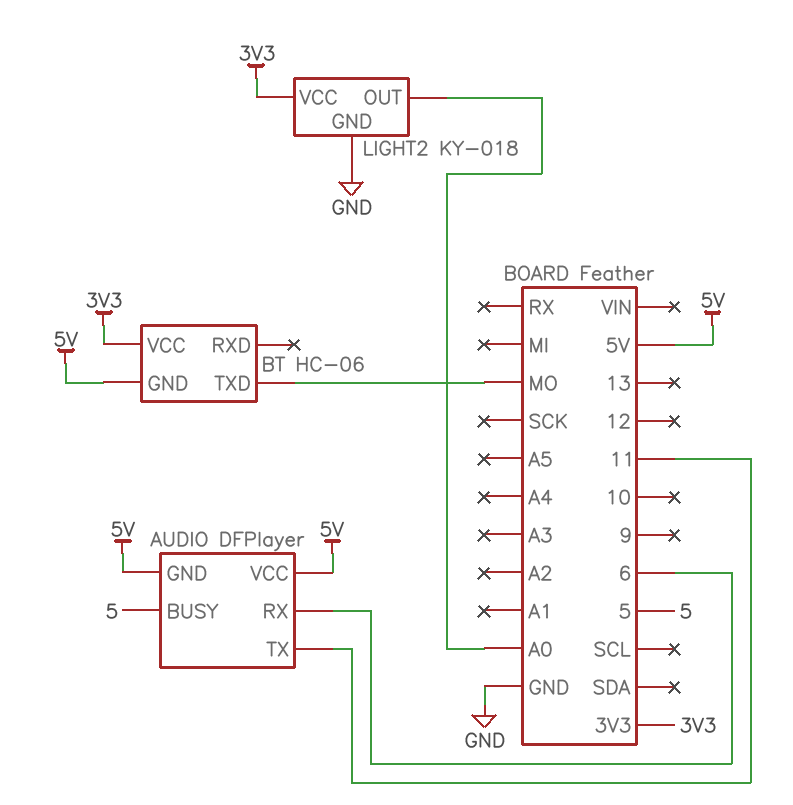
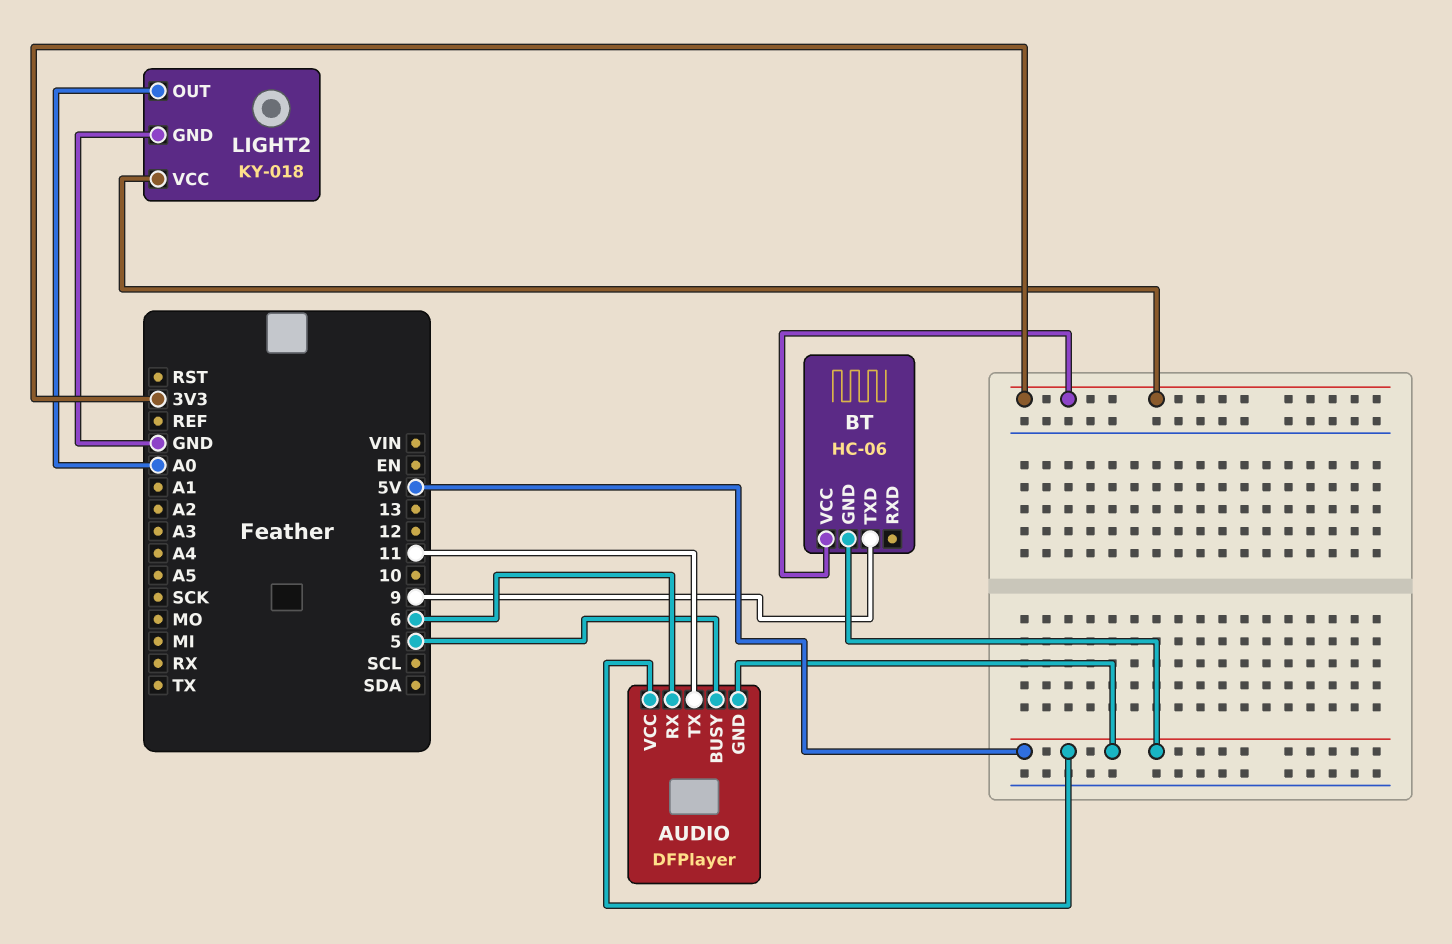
BT pin TXD: MO -> 9

